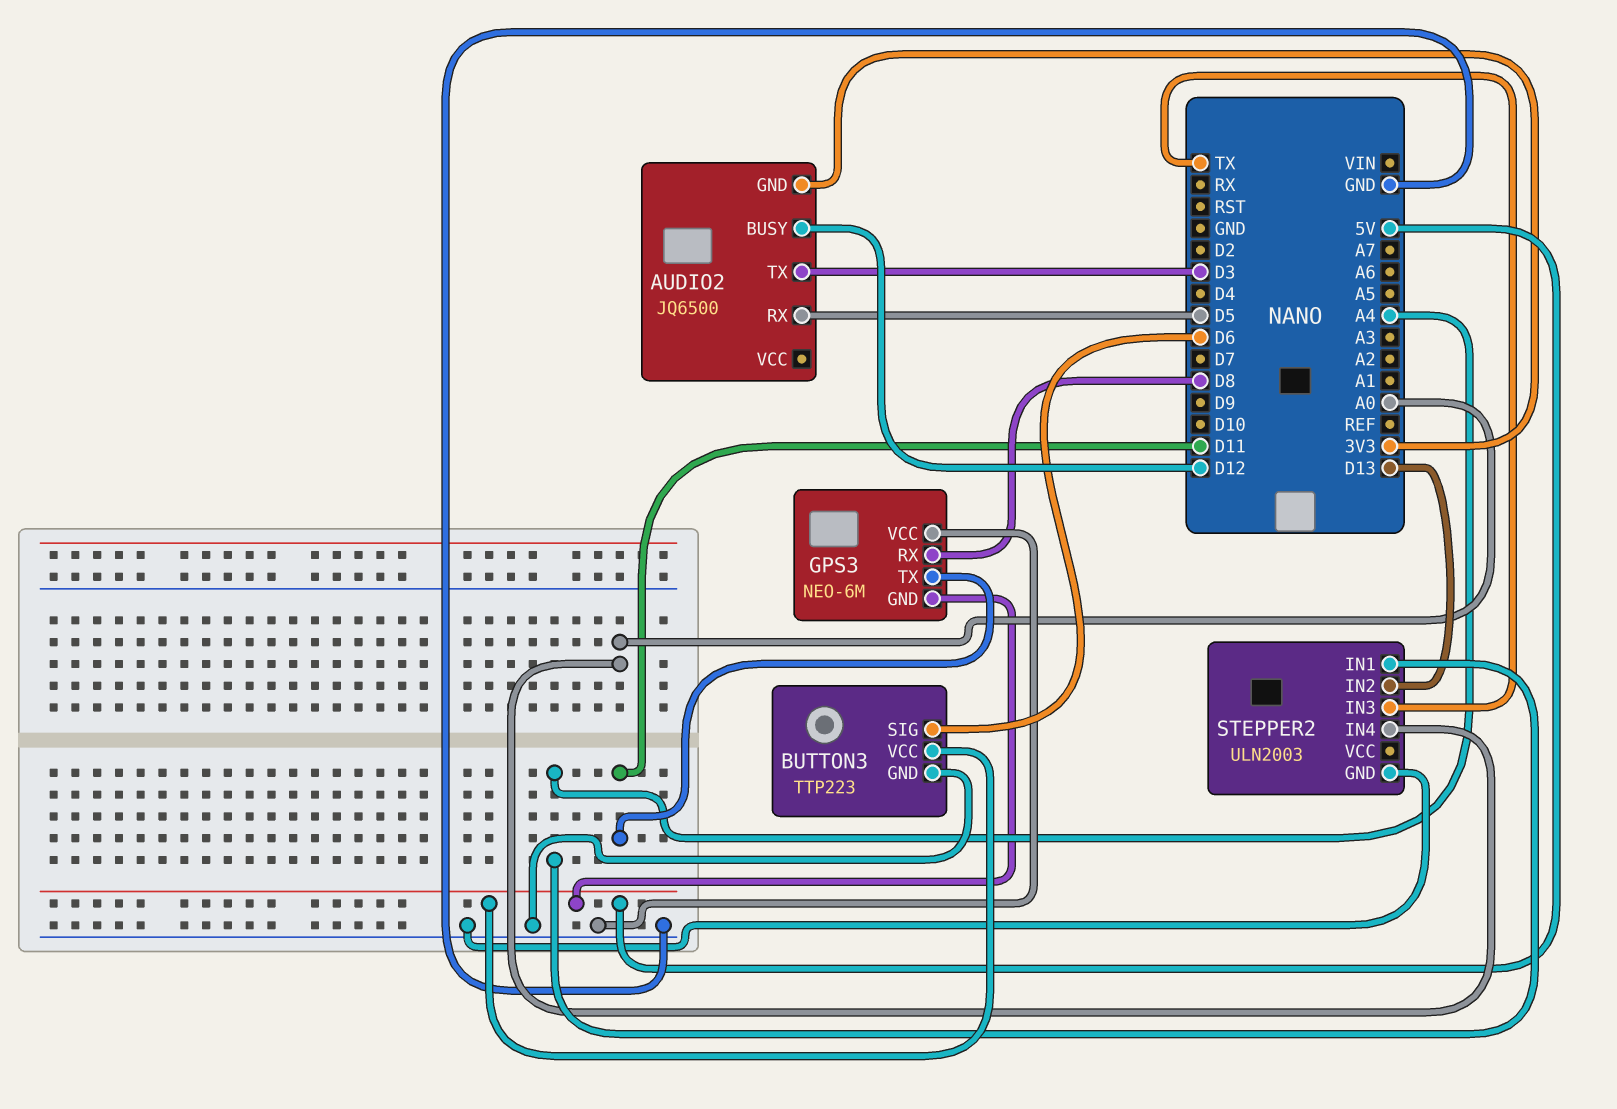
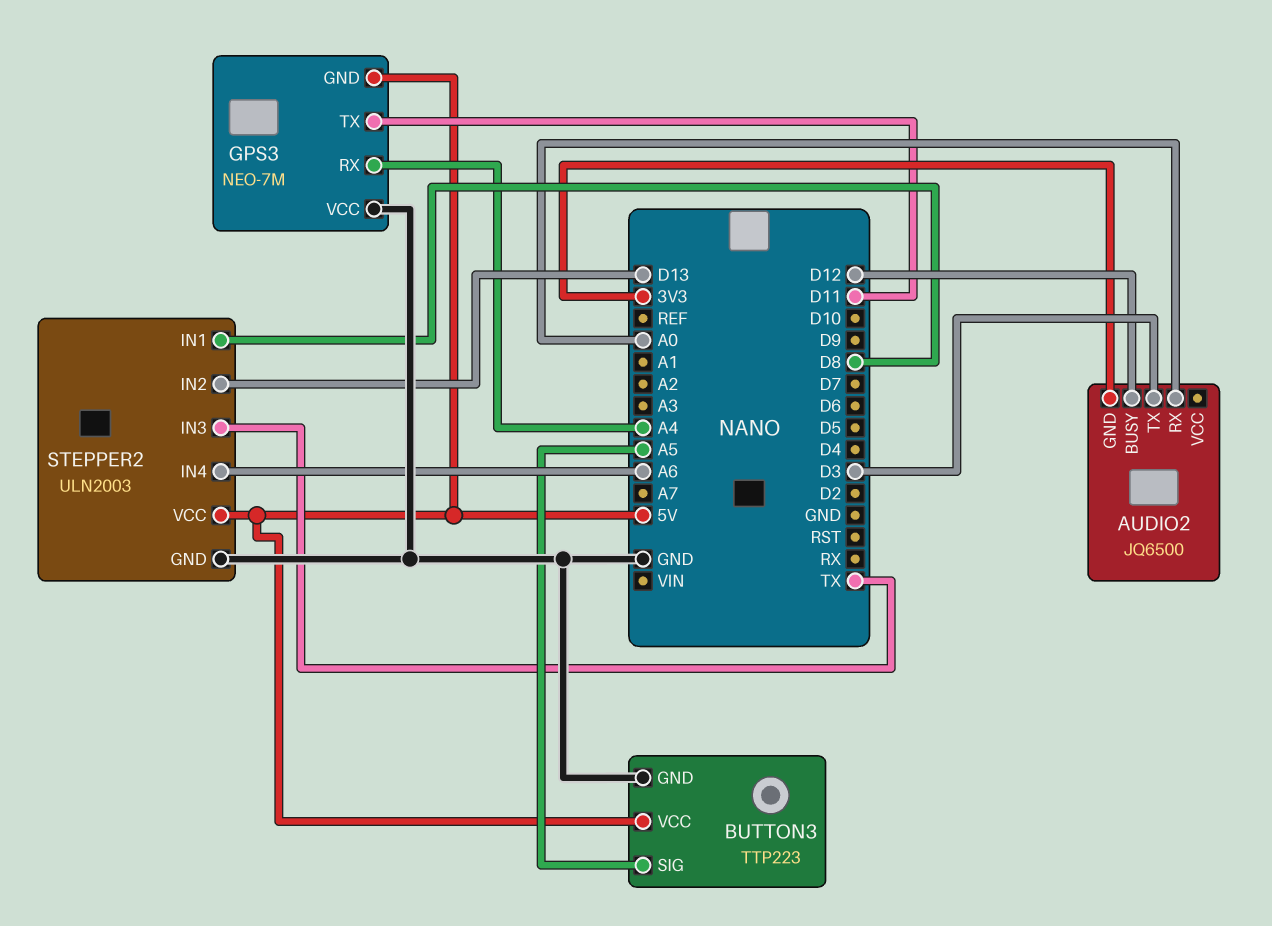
AUDIO2 pin RX: D5 -> A0
BUTTON3 pin SIG: D6 -> A5
GPS3: NEO-6M -> NEO-7M
GPS3 pin RX: D8 -> A4
STEPPER2 pin IN1: A4 -> D8
STEPPER2 pin IN4: A0 -> A6
STEPPER2 pin VCC: none -> 5V

